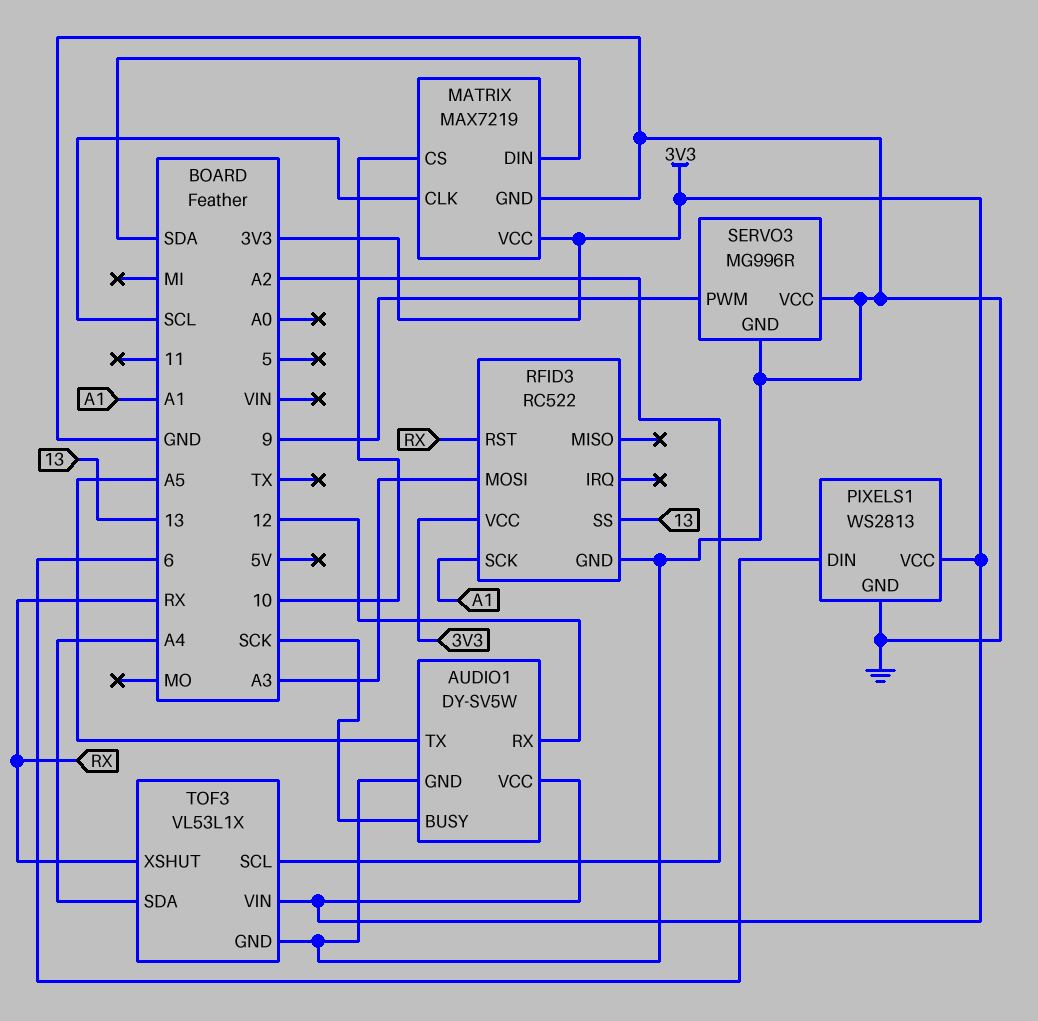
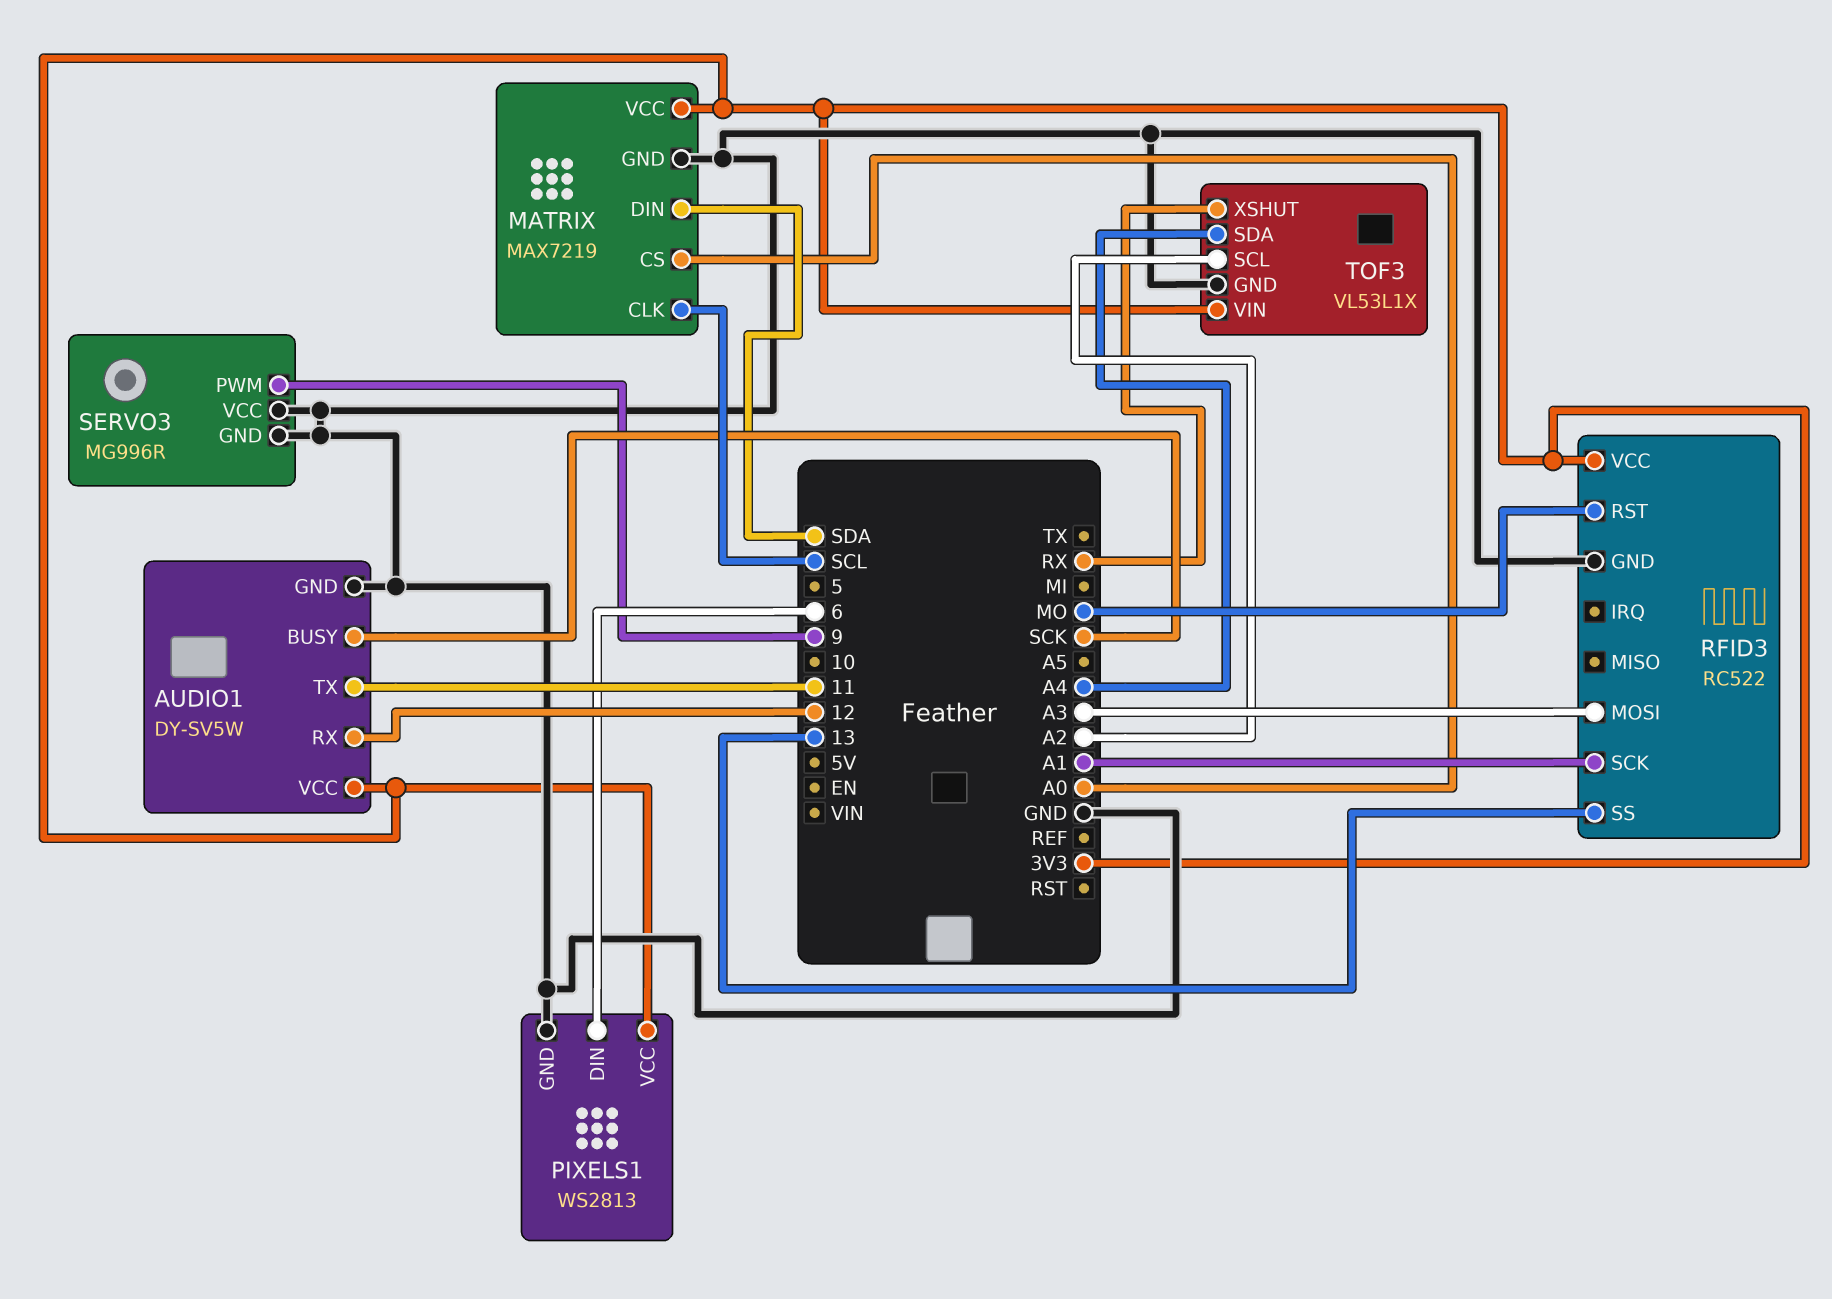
AUDIO1 pin TX: A5 -> 11
MATRIX pin CS: 10 -> A0
RFID3 pin RST: RX -> MO

